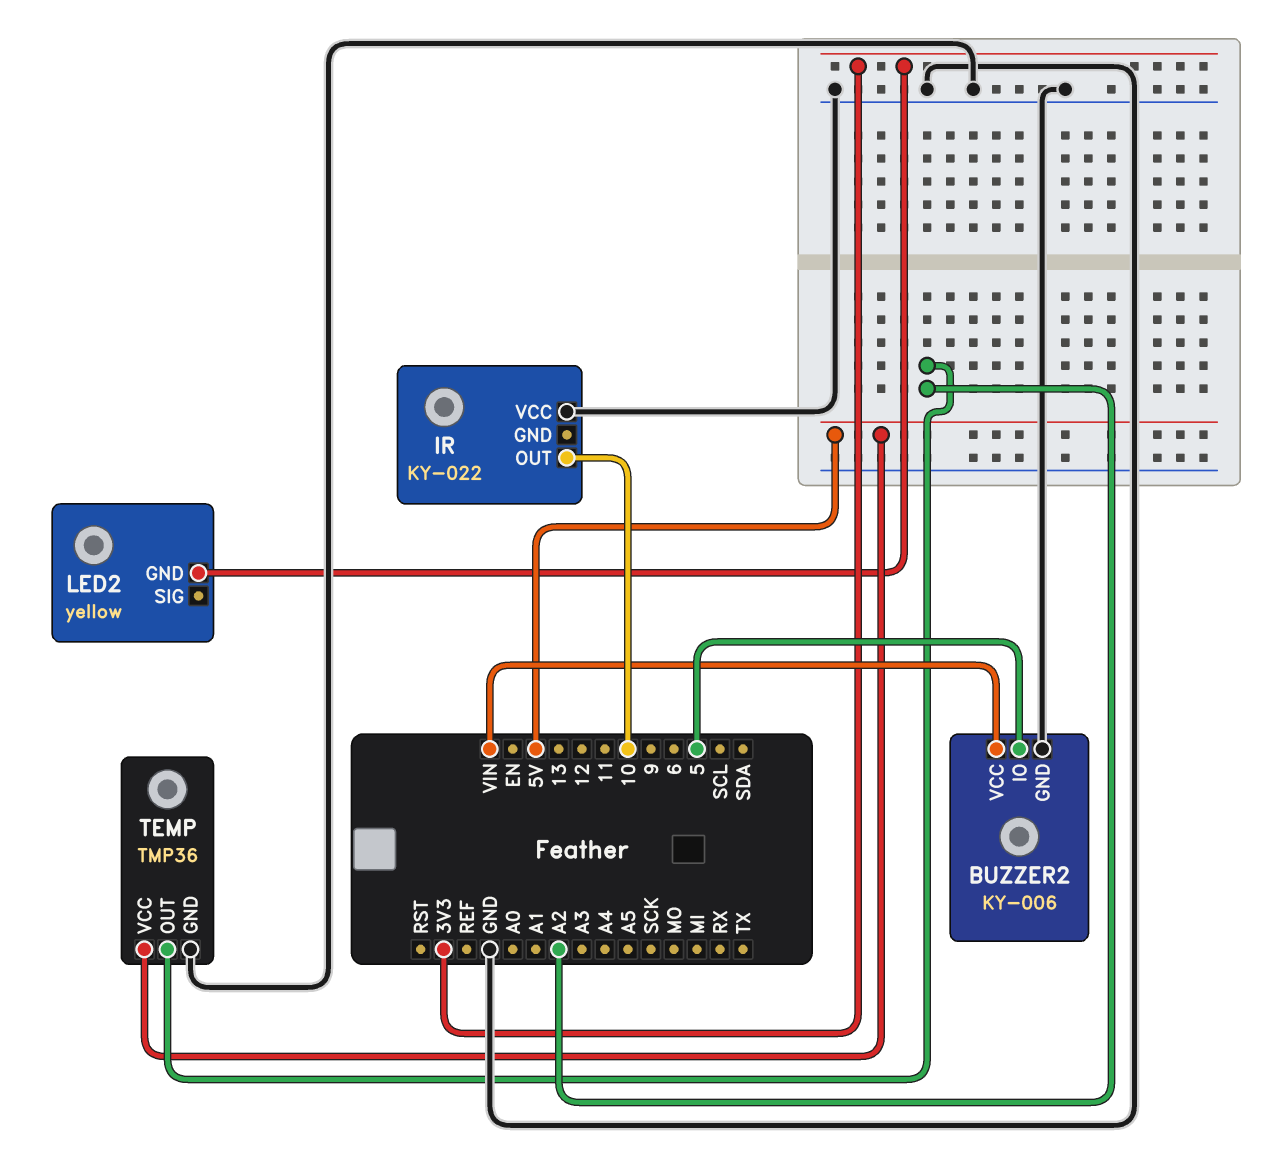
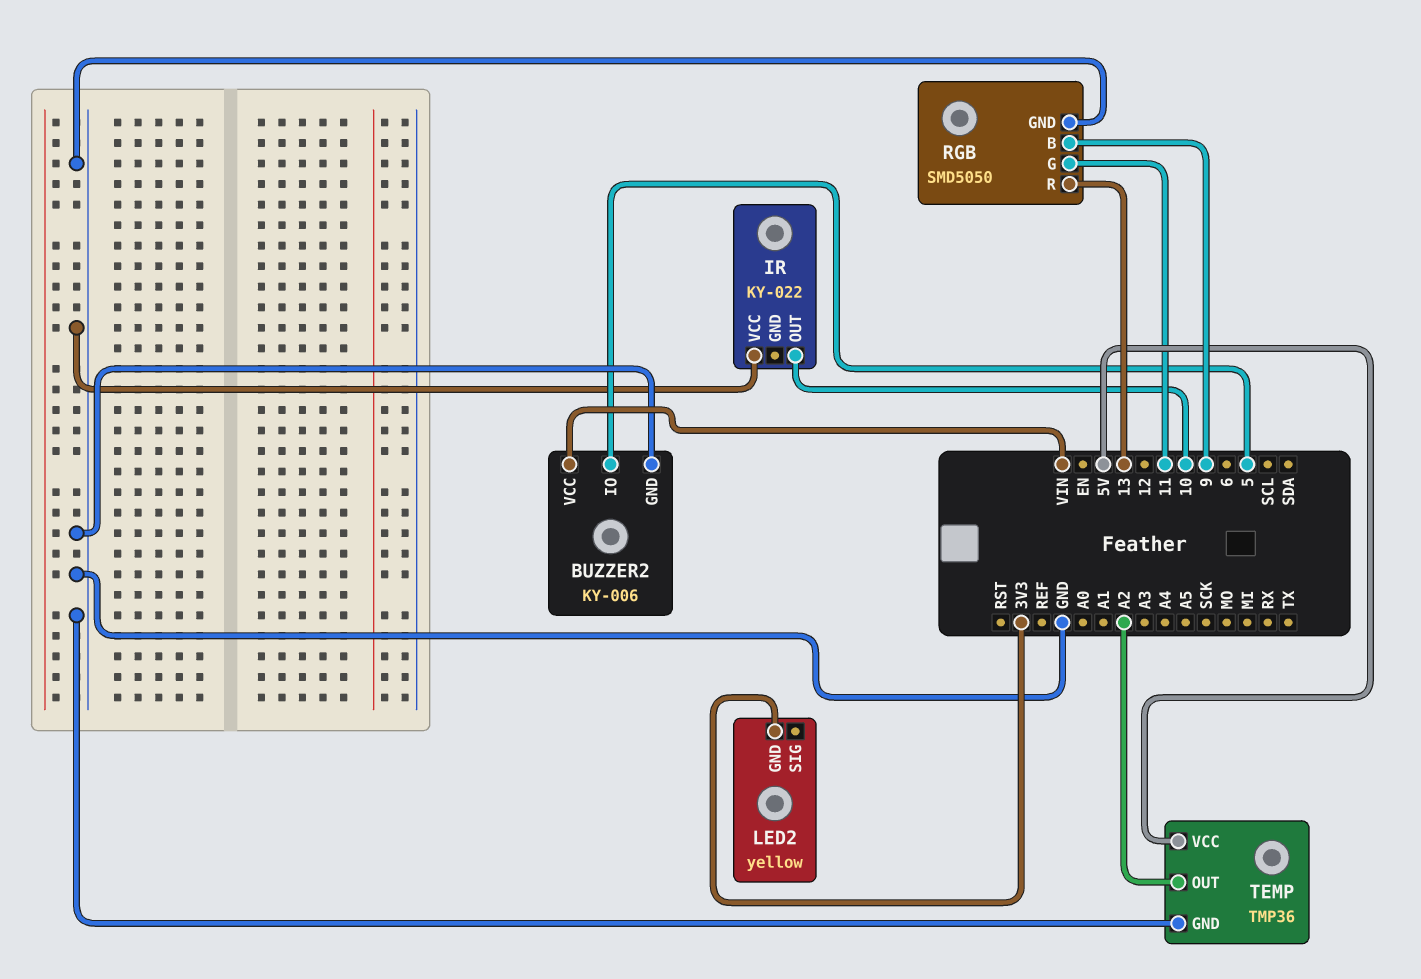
RGB: none -> SMD5050
RGB pin B: none -> 9
RGB pin G: none -> 11
RGB pin GND: none -> GND
RGB pin R: none -> 13

